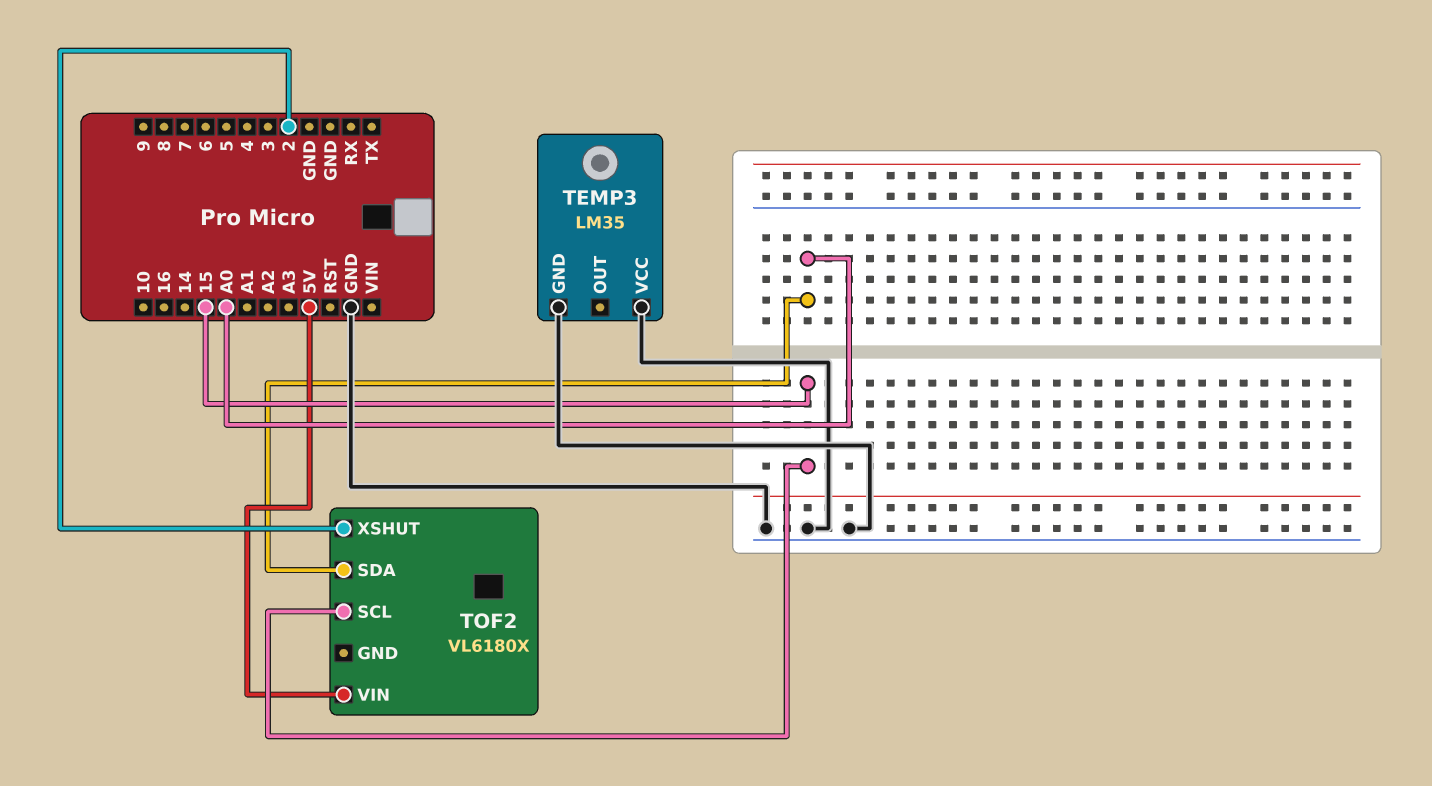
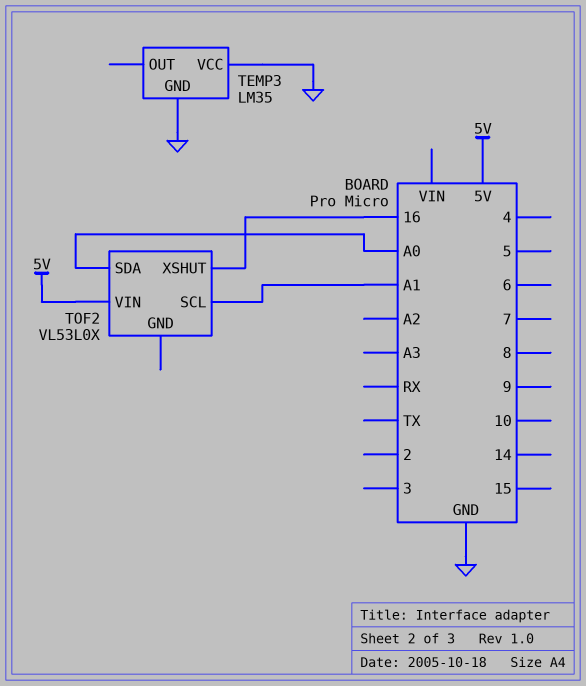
TOF2: VL6180X -> VL53L0X
TOF2 pin SCL: 15 -> A1
TOF2 pin XSHUT: 2 -> 16

